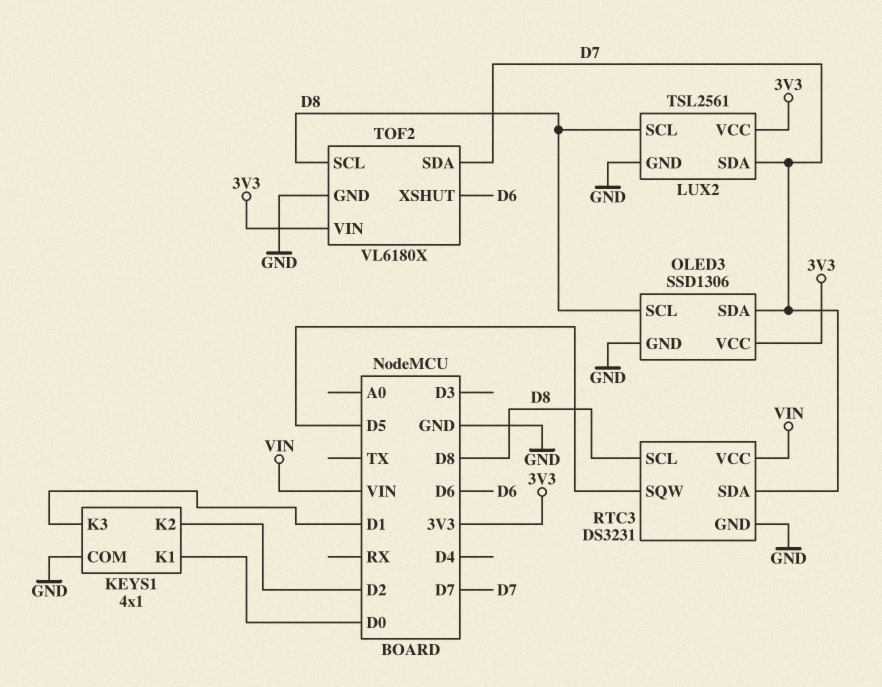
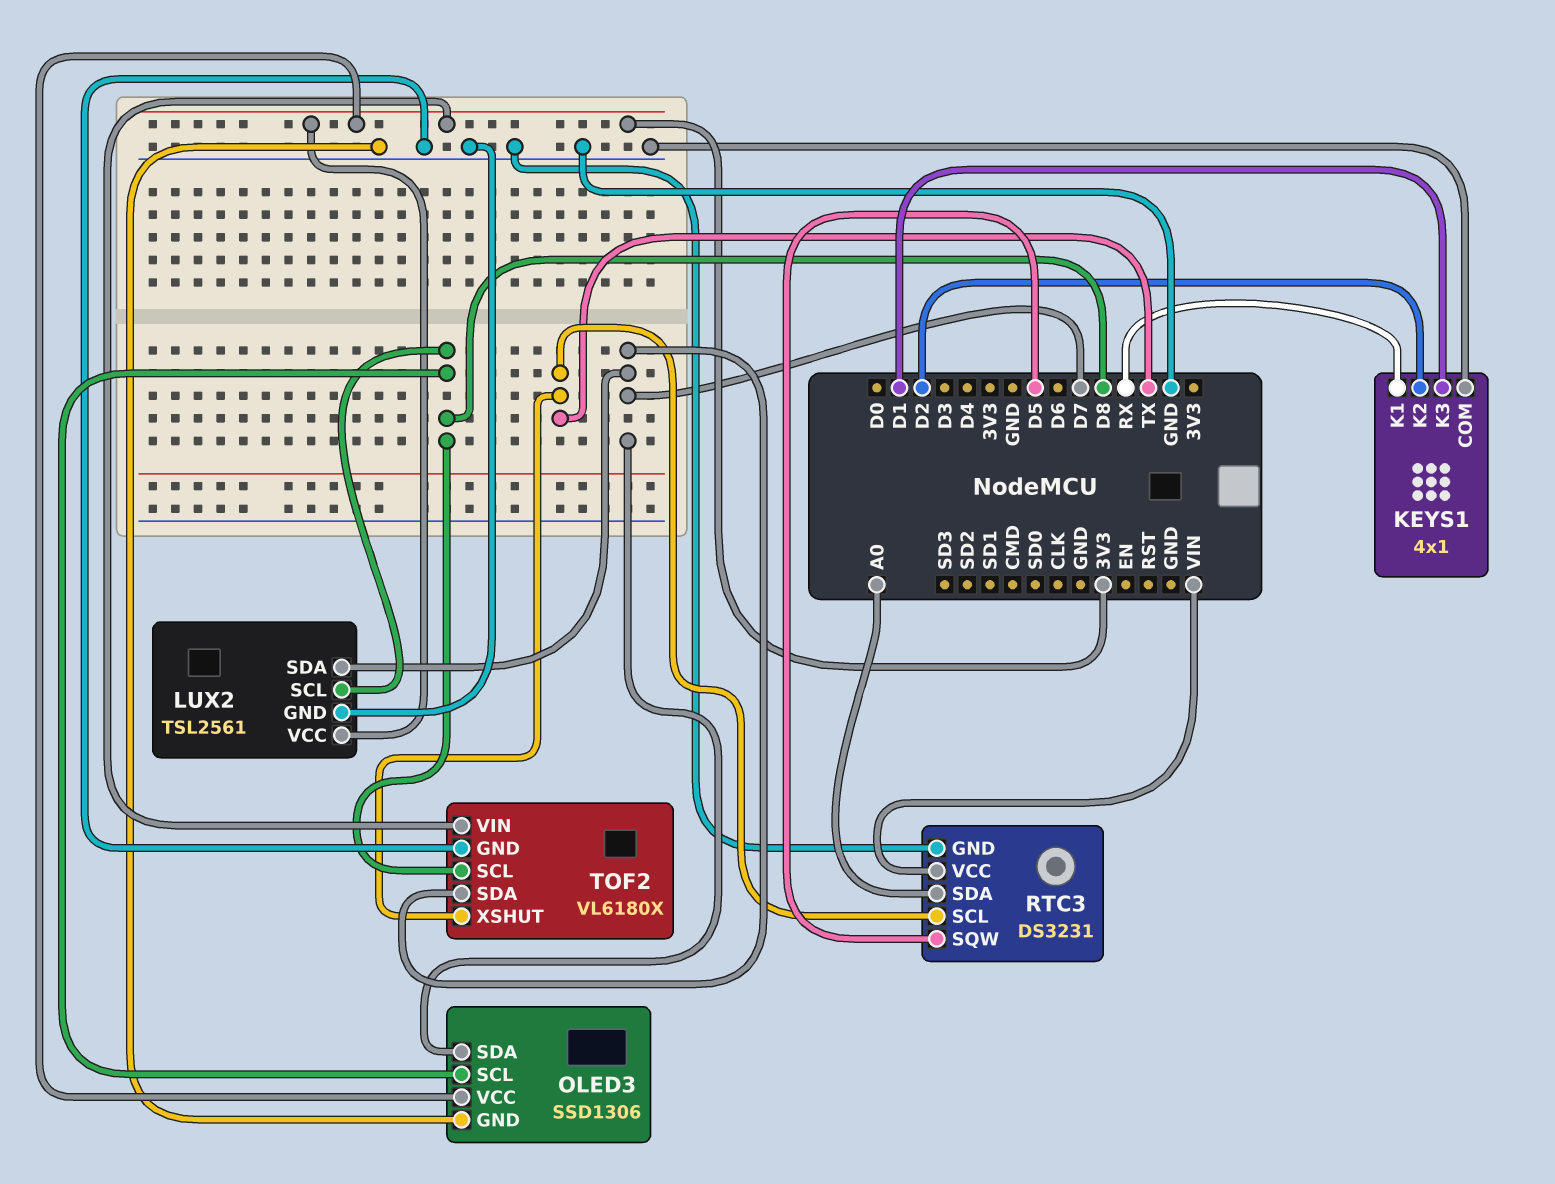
KEYS1 pin K1: D0 -> RX
RTC3 pin SCL: D8 -> TX
RTC3 pin SDA: D7 -> A0
TOF2 pin XSHUT: D6 -> TX

